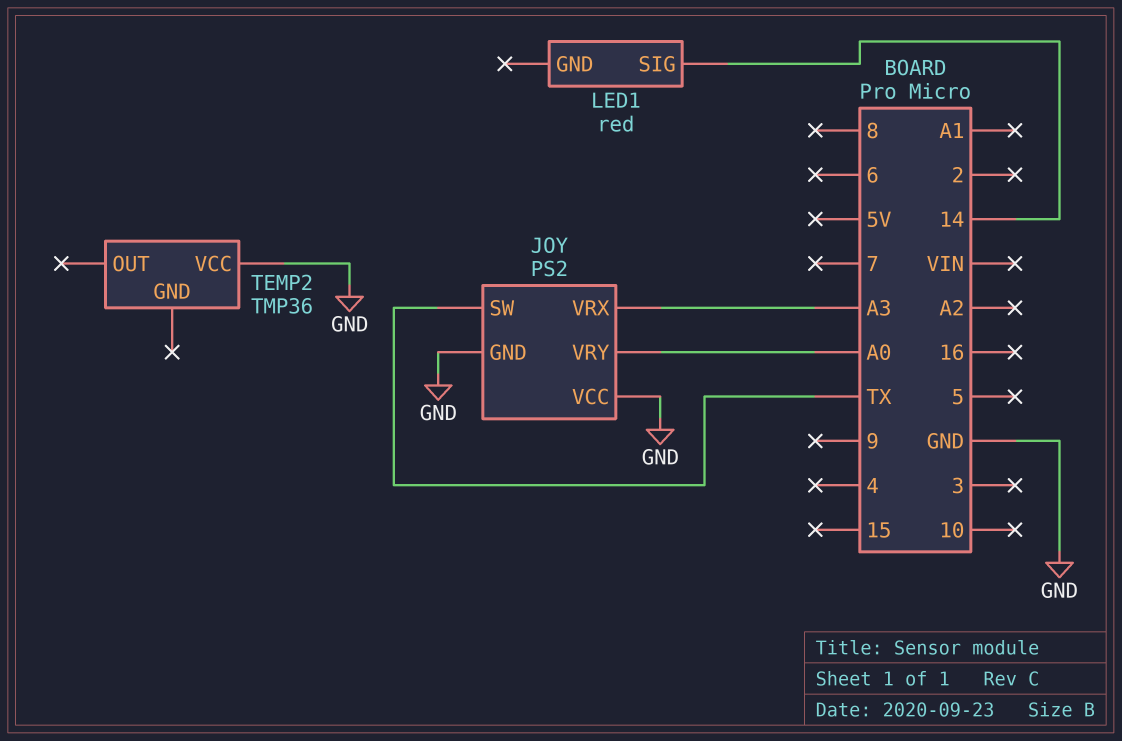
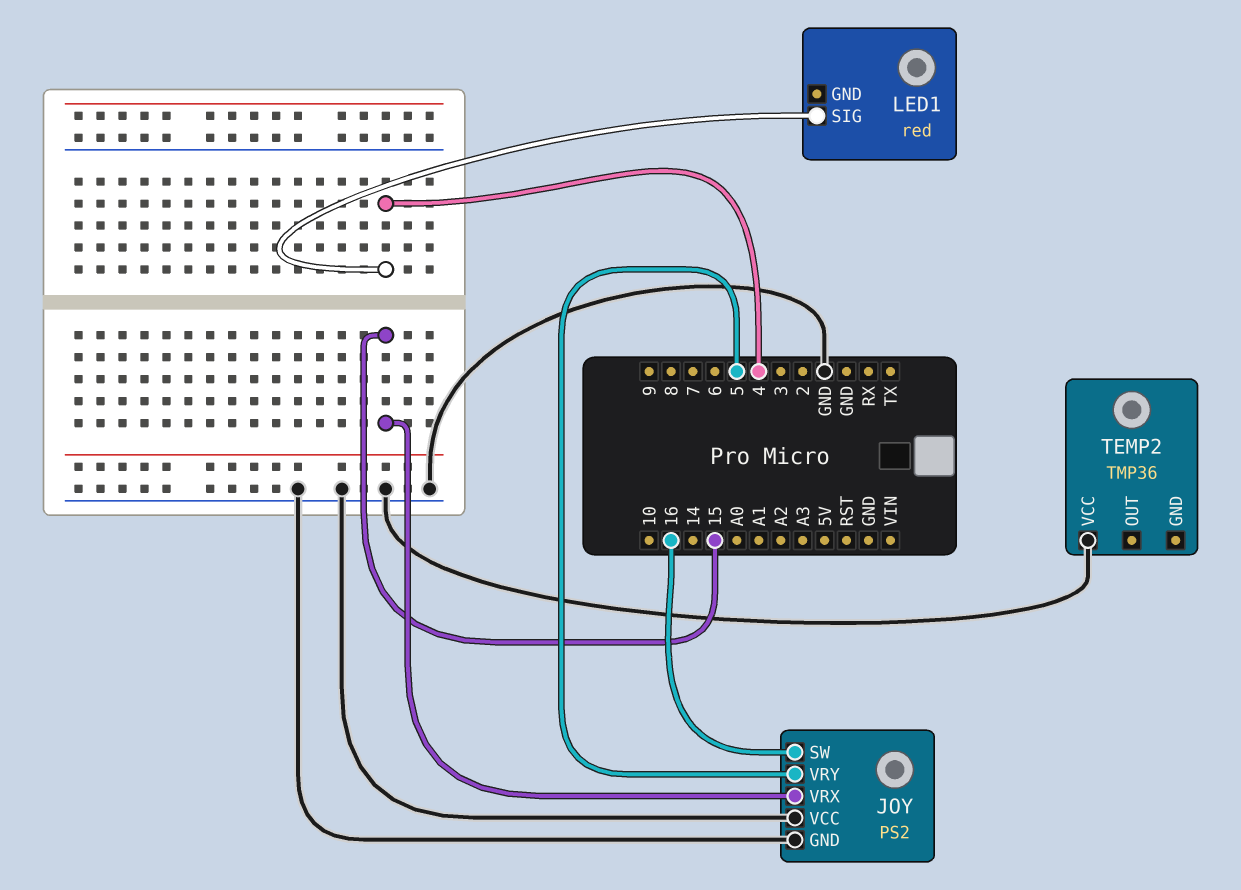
JOY pin SW: TX -> 16
JOY pin VRX: A3 -> 15
JOY pin VRY: A0 -> 5
LED1 pin SIG: 14 -> 4

